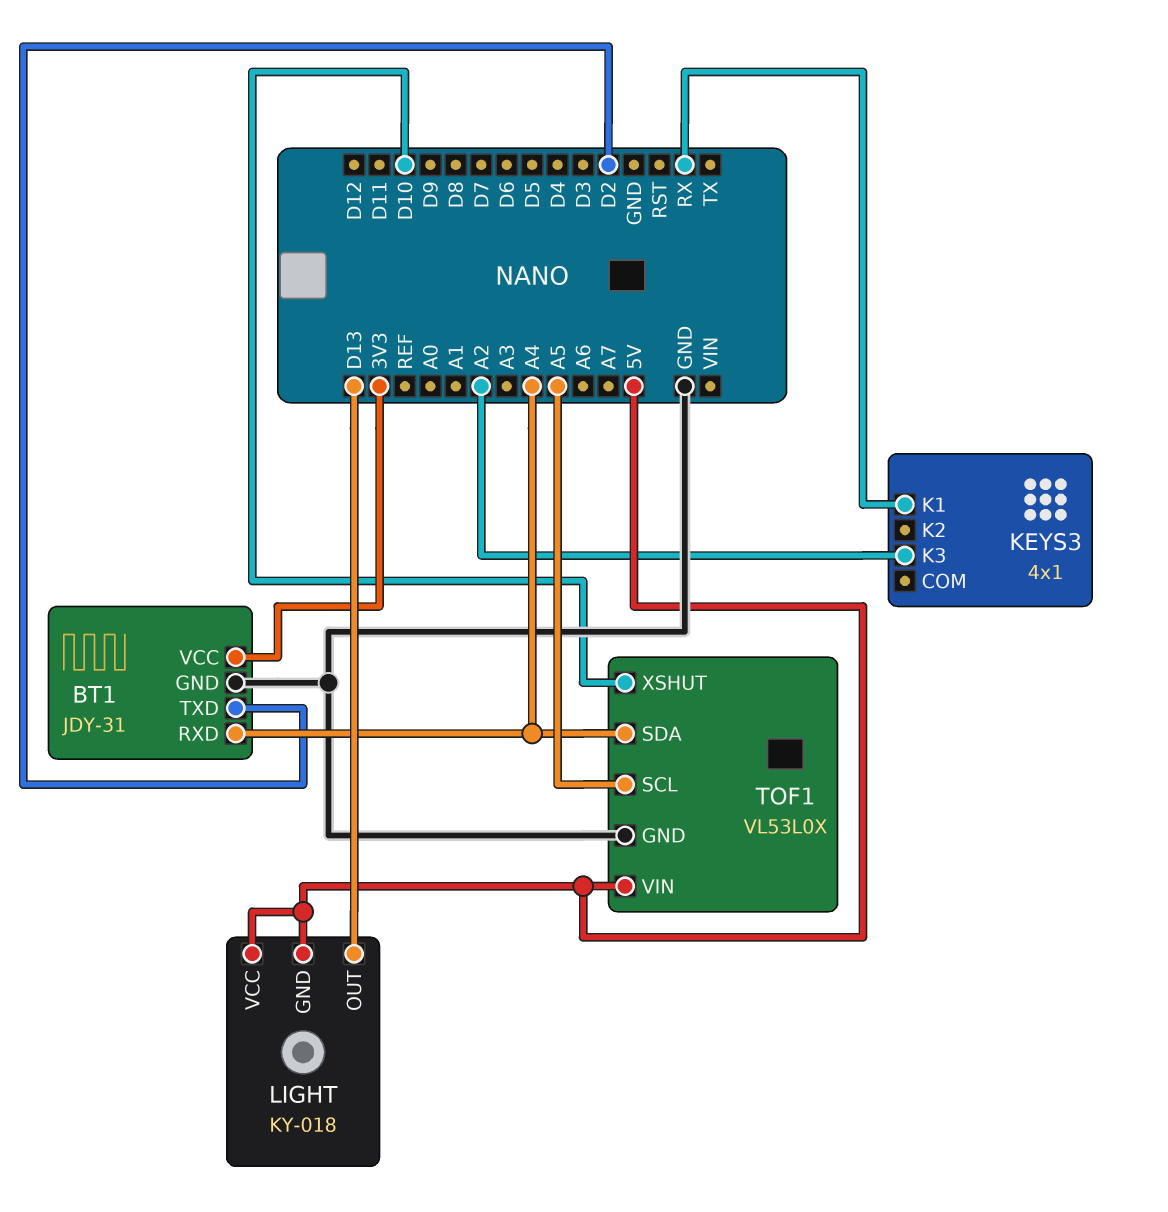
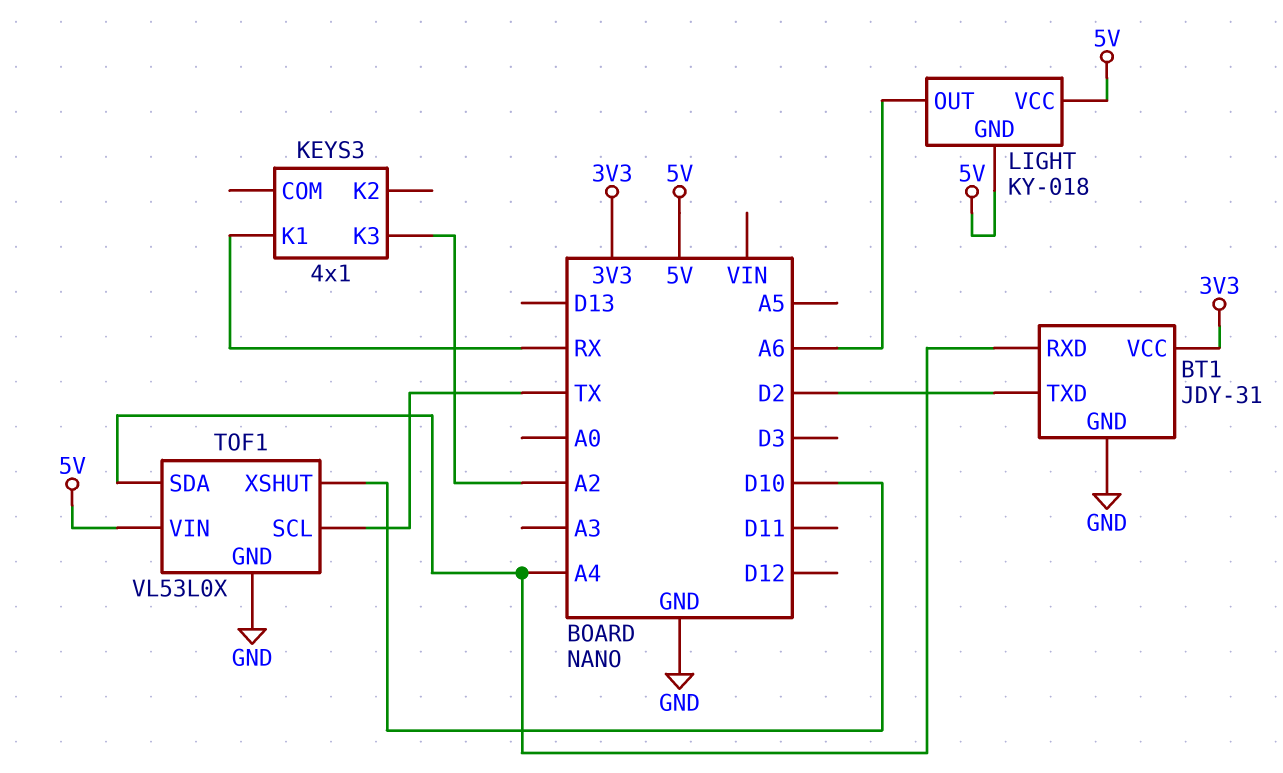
LIGHT pin OUT: D13 -> A6
TOF1 pin SCL: A5 -> TX

